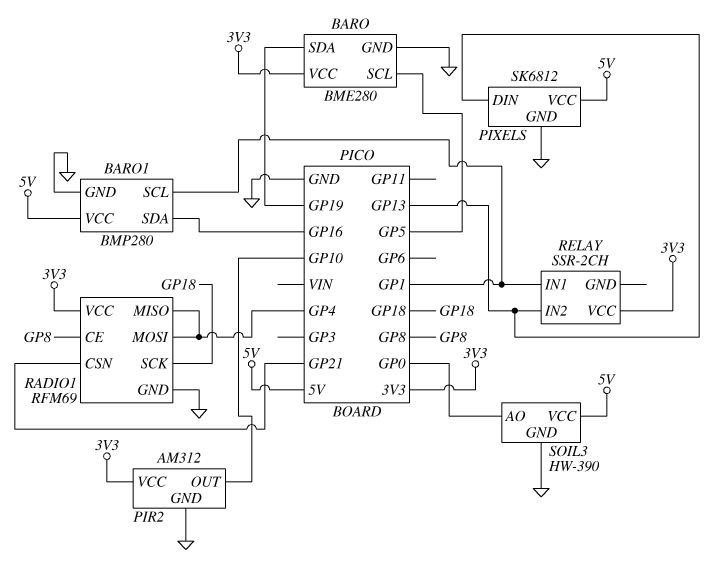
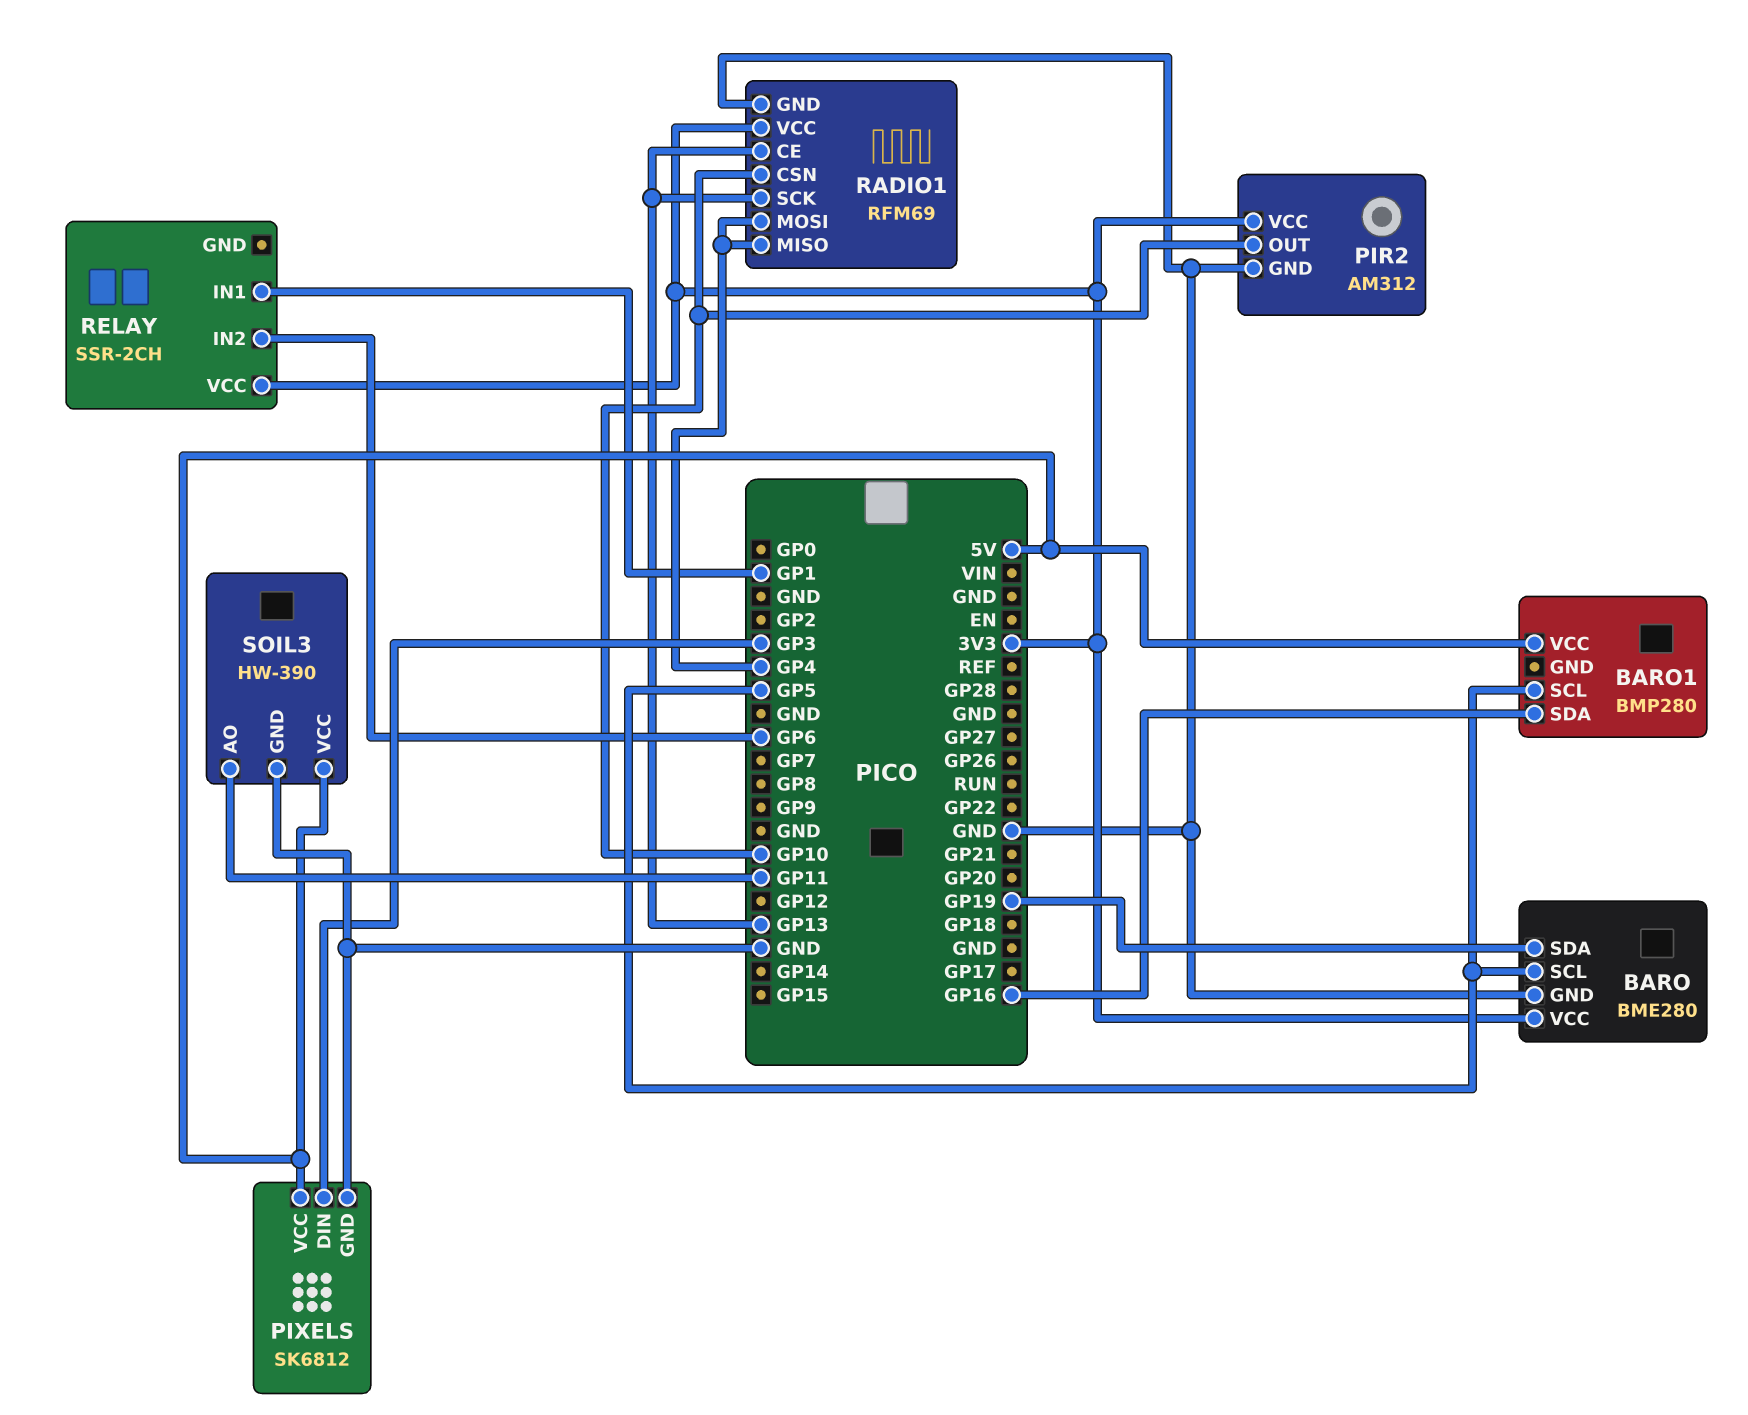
BARO1 pin GND: GND -> none
BARO1 pin SCL: GP1 -> GP5
PIXELS pin DIN: GP13 -> GP3
RADIO1 pin CE: GP8 -> GP13
RADIO1 pin CSN: GP21 -> GP10
RADIO1 pin SCK: GP18 -> GP13
RELAY pin IN2: GP13 -> GP6
SOIL3 pin AO: GP0 -> GP11

